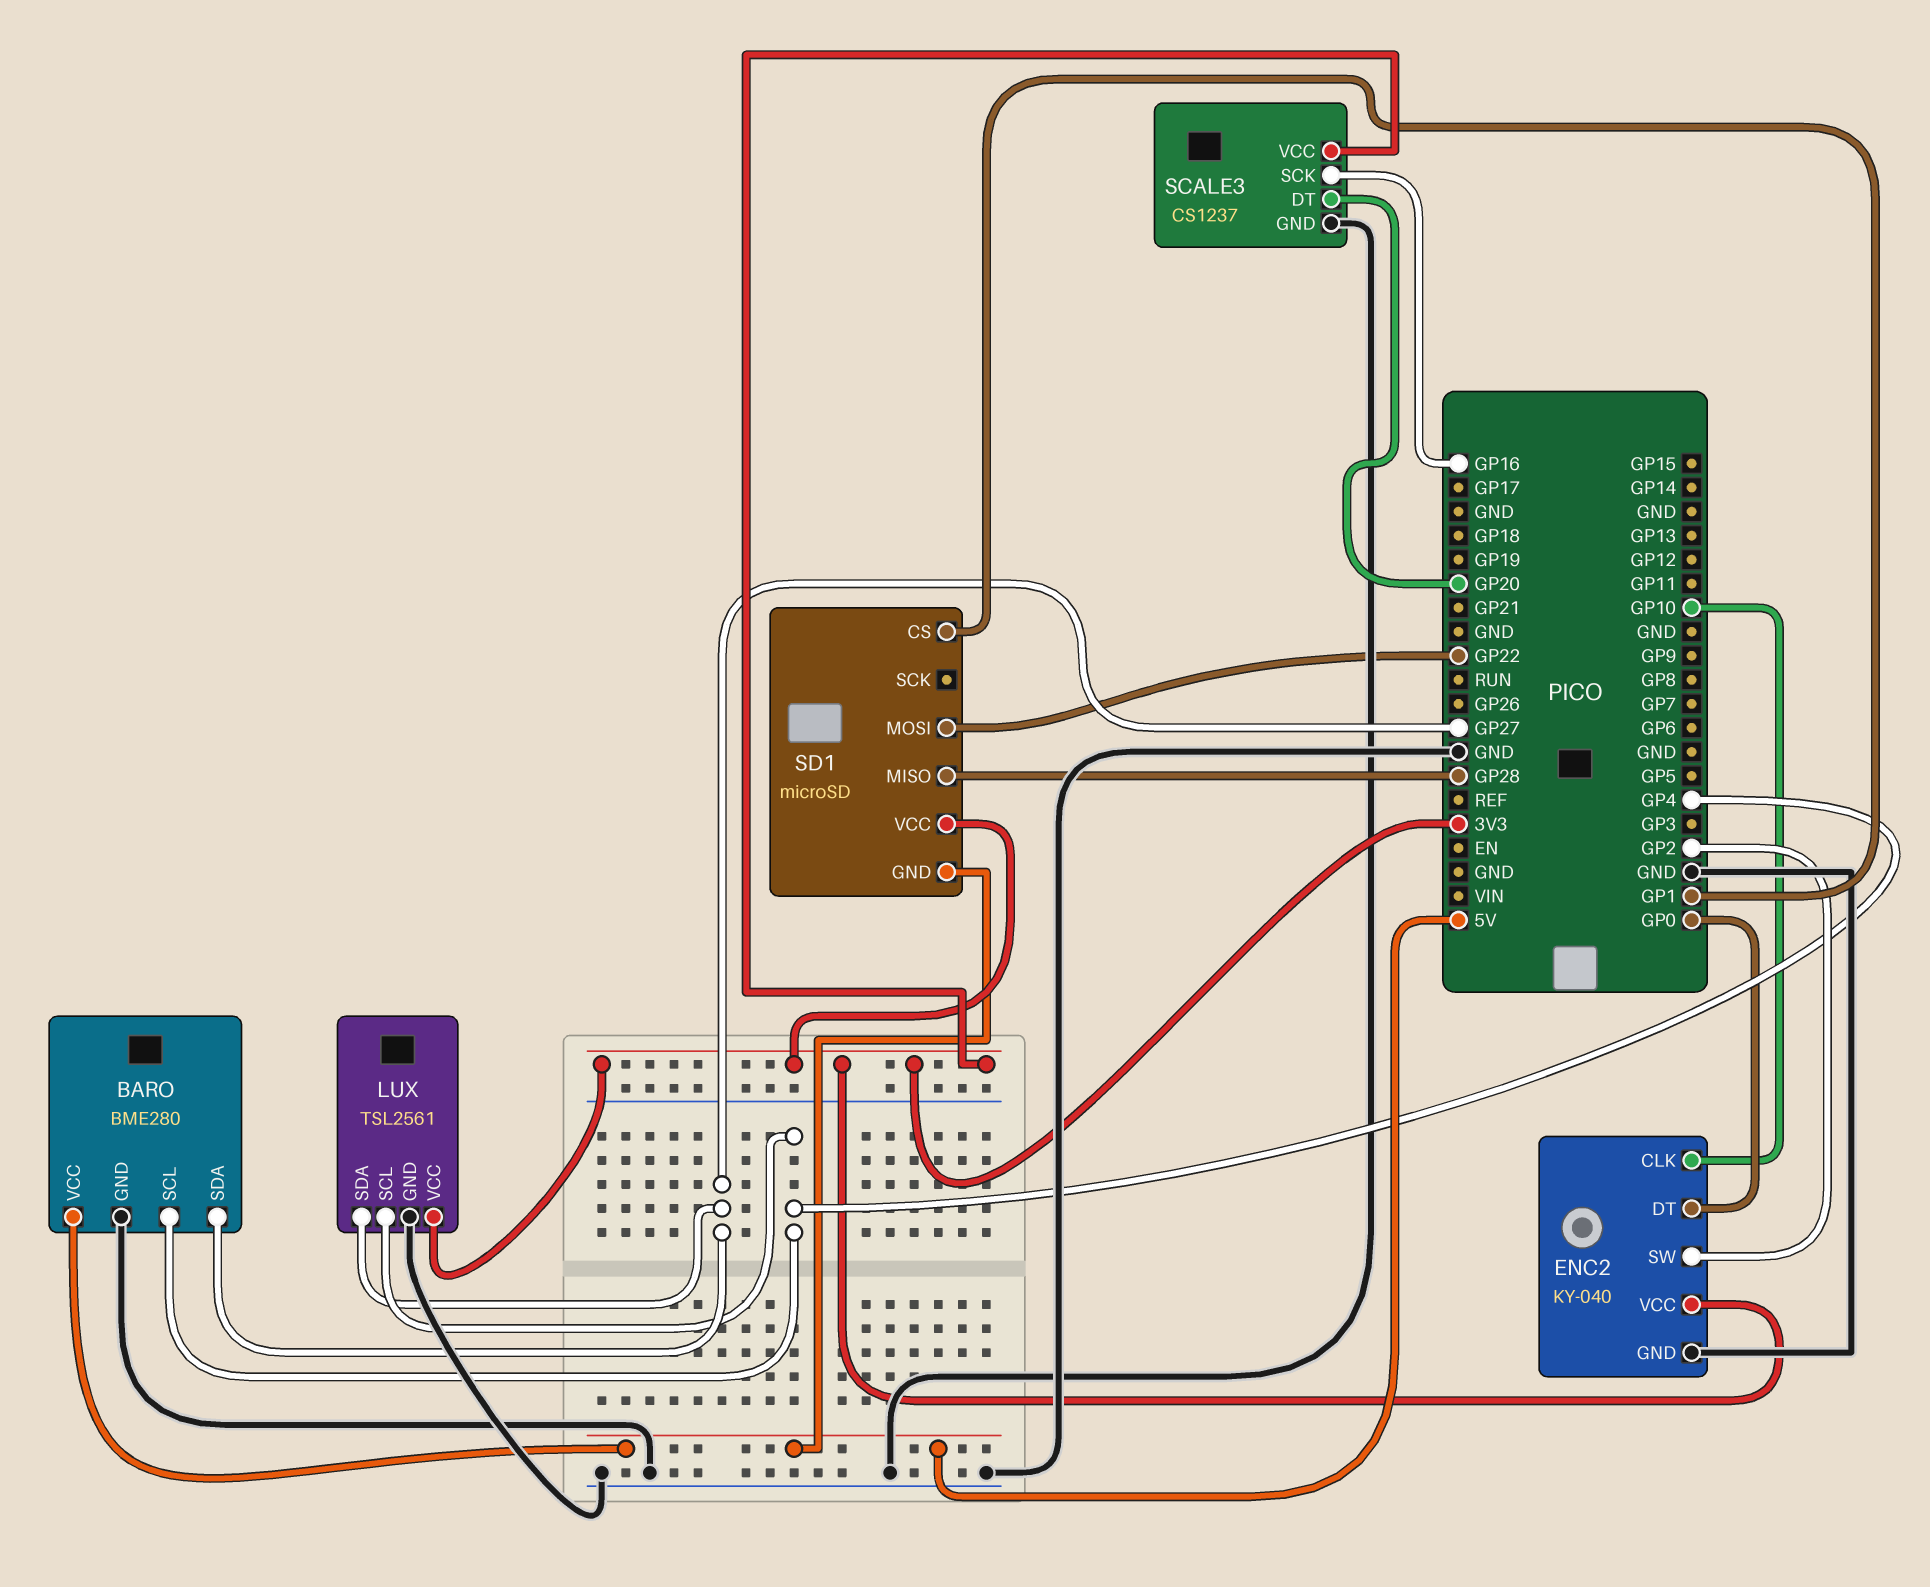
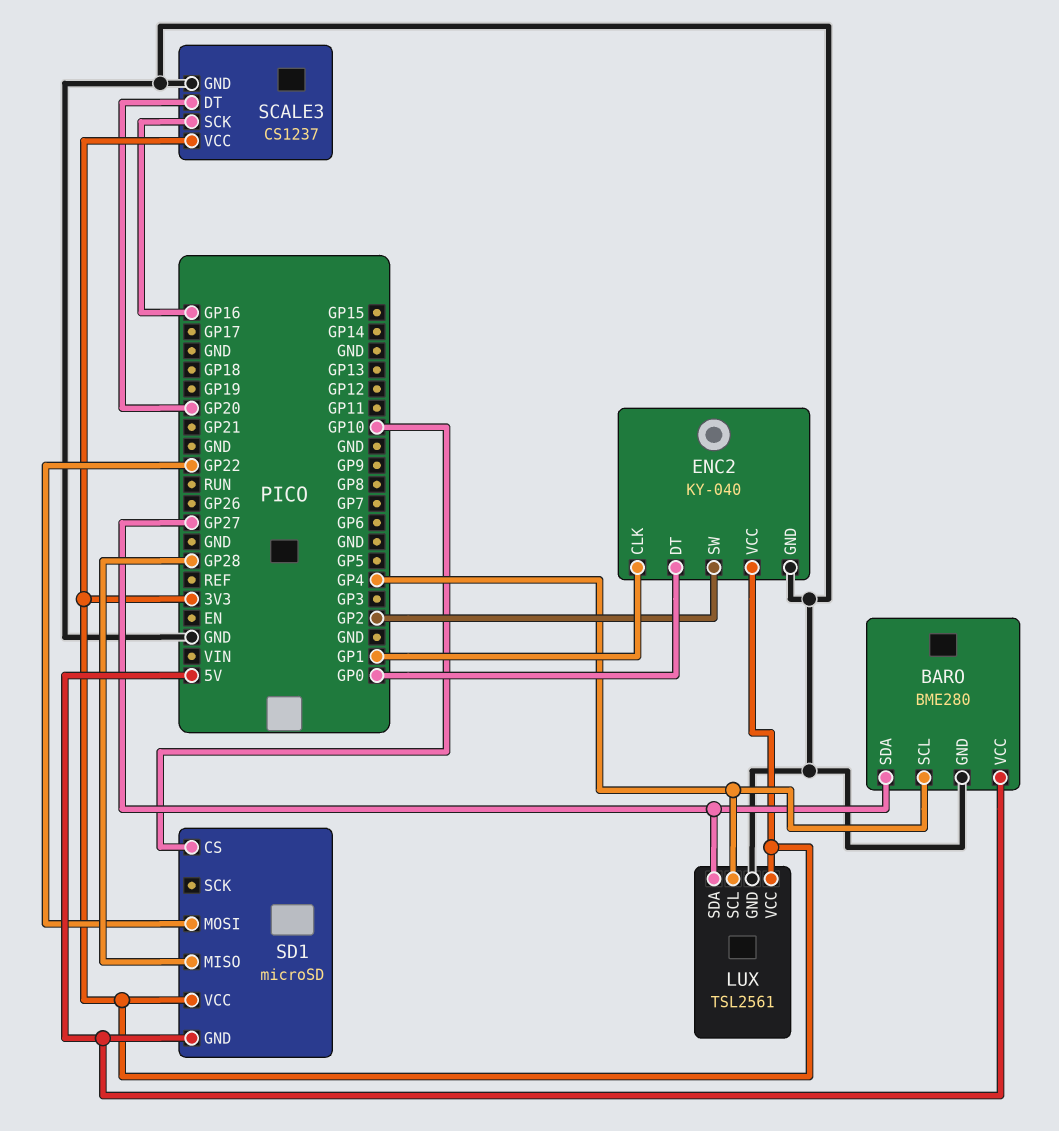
ENC2 pin CLK: GP10 -> GP1
SD1 pin CS: GP1 -> GP10

